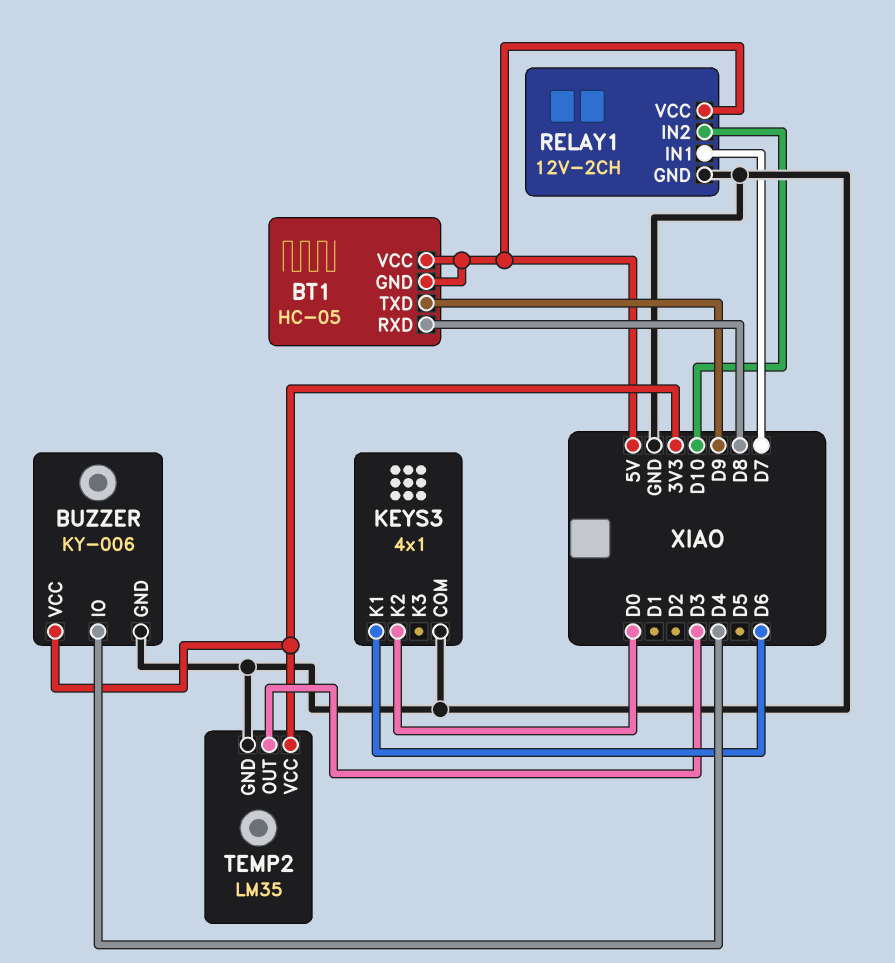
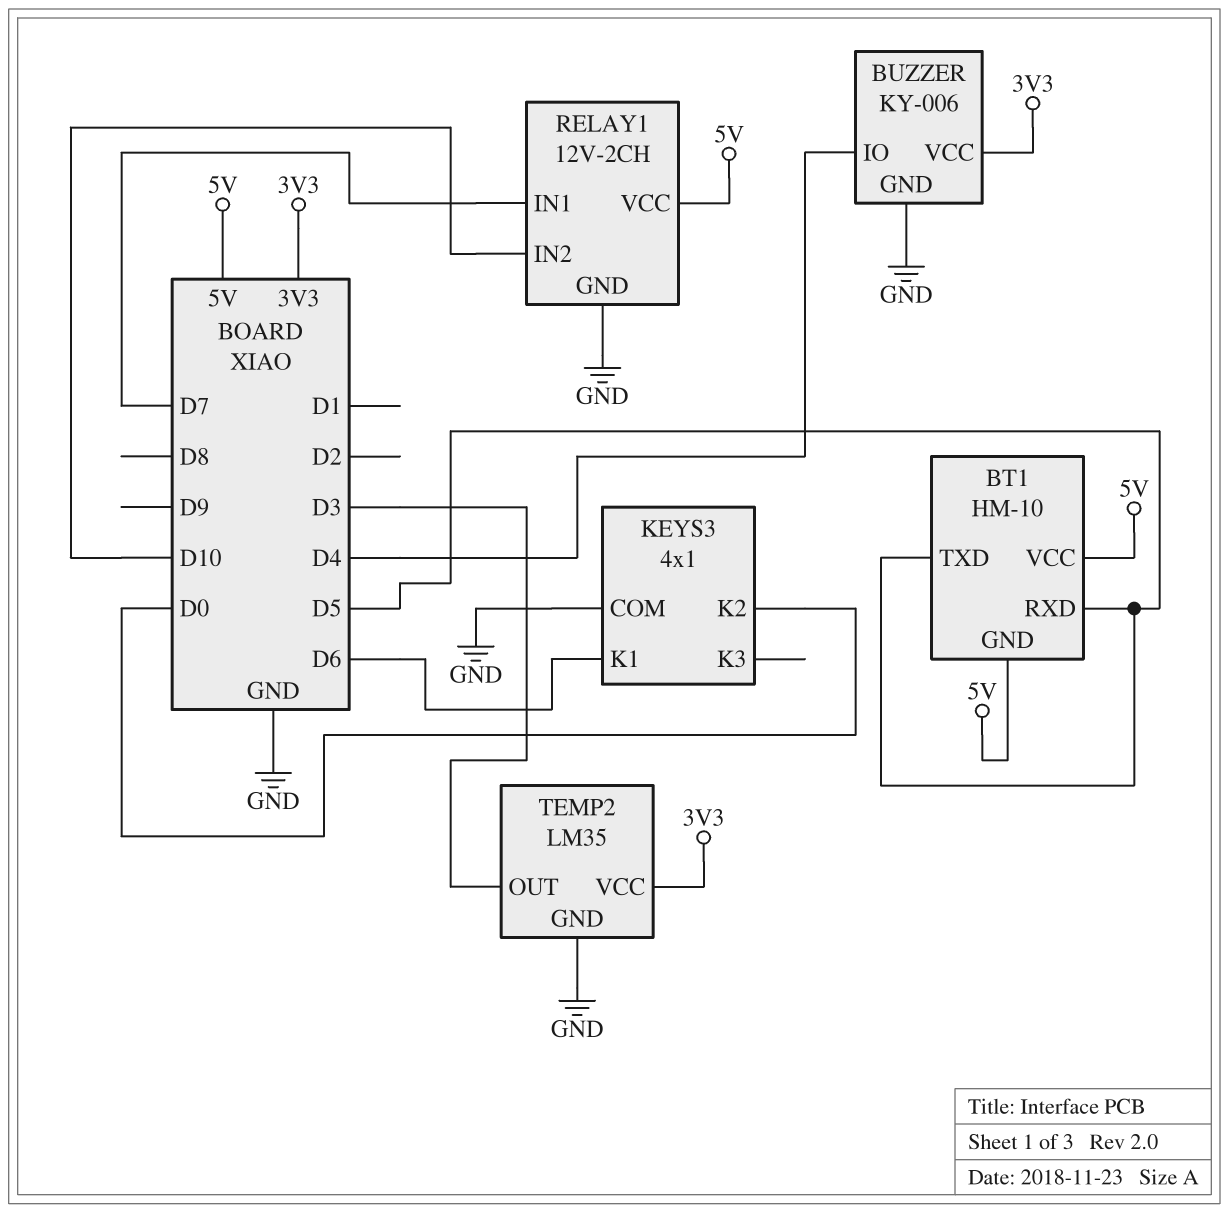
BT1: HC-05 -> HM-10
BT1 pin RXD: D8 -> D5
BT1 pin TXD: D9 -> D5

